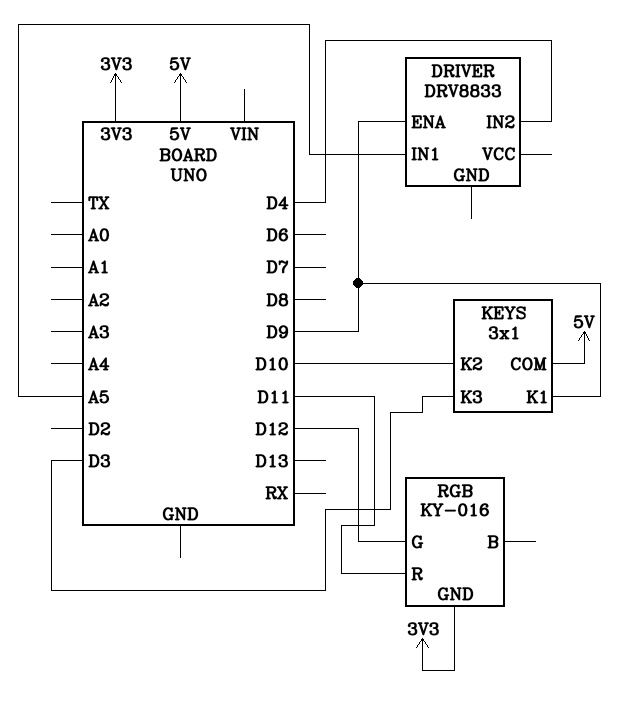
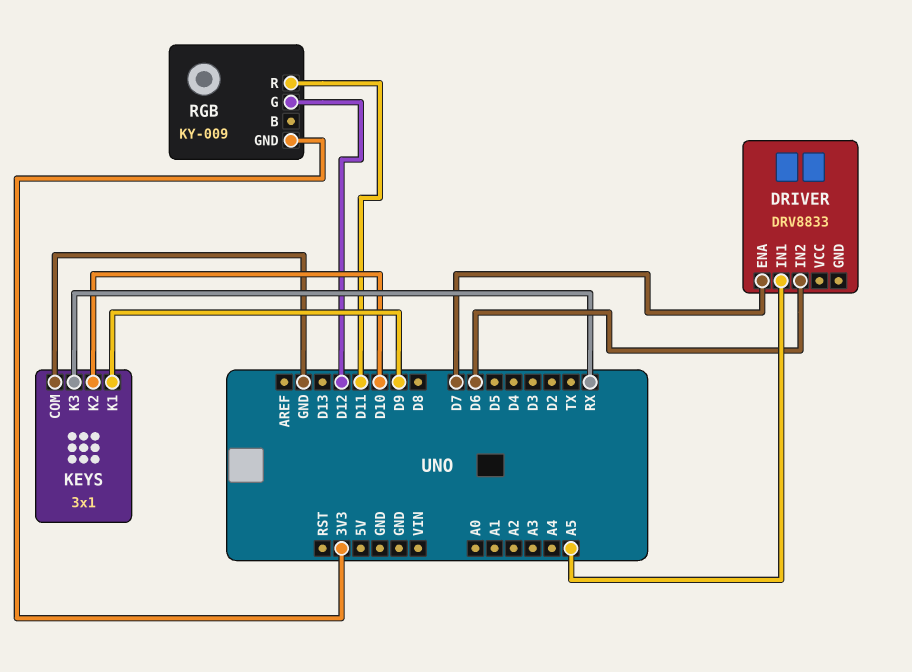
DRIVER pin ENA: D9 -> D7
DRIVER pin IN2: D4 -> D6
KEYS pin COM: 5V -> GND
KEYS pin K3: D3 -> RX
RGB: KY-016 -> KY-009

